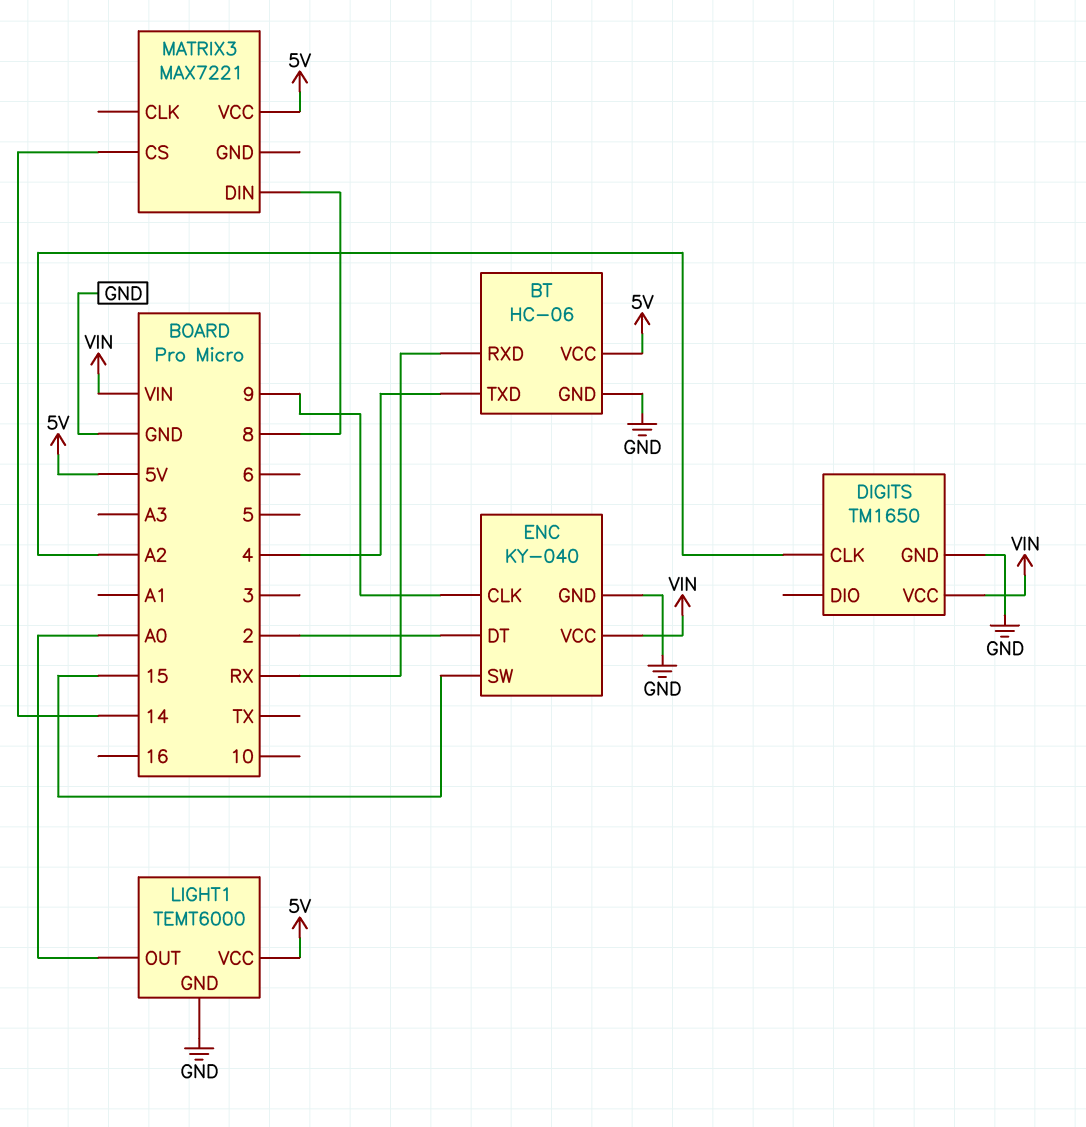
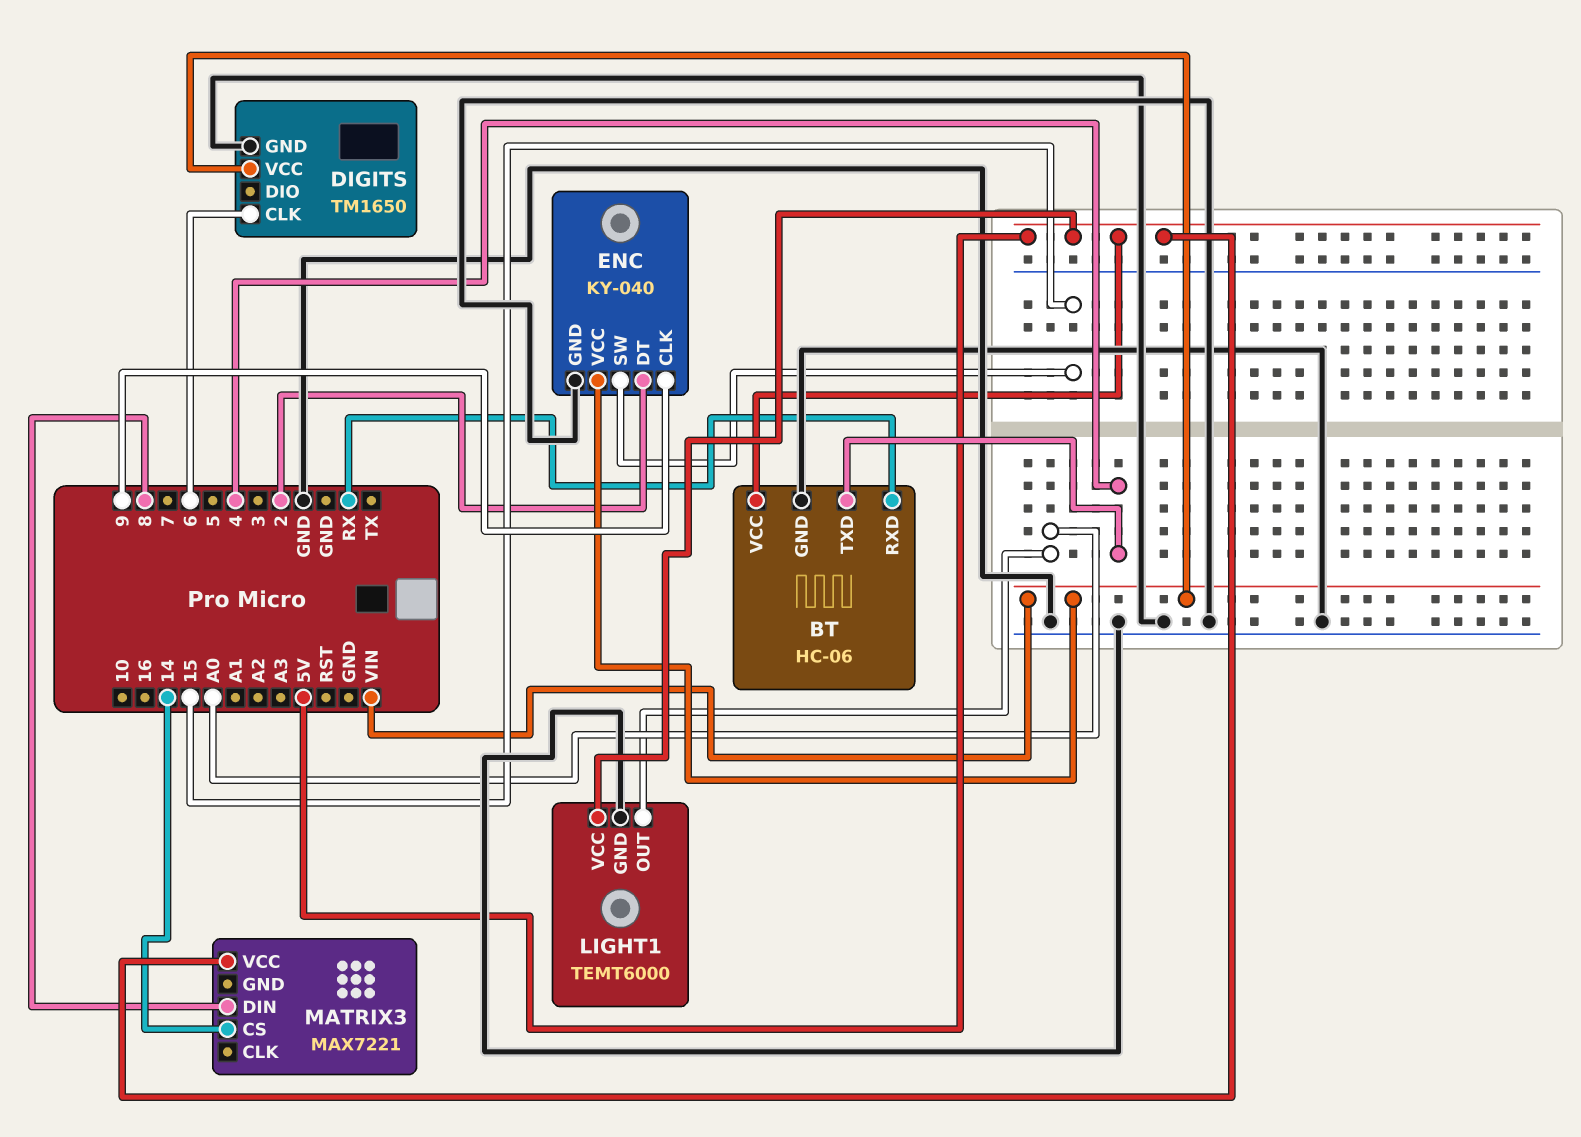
DIGITS pin CLK: A2 -> 6

